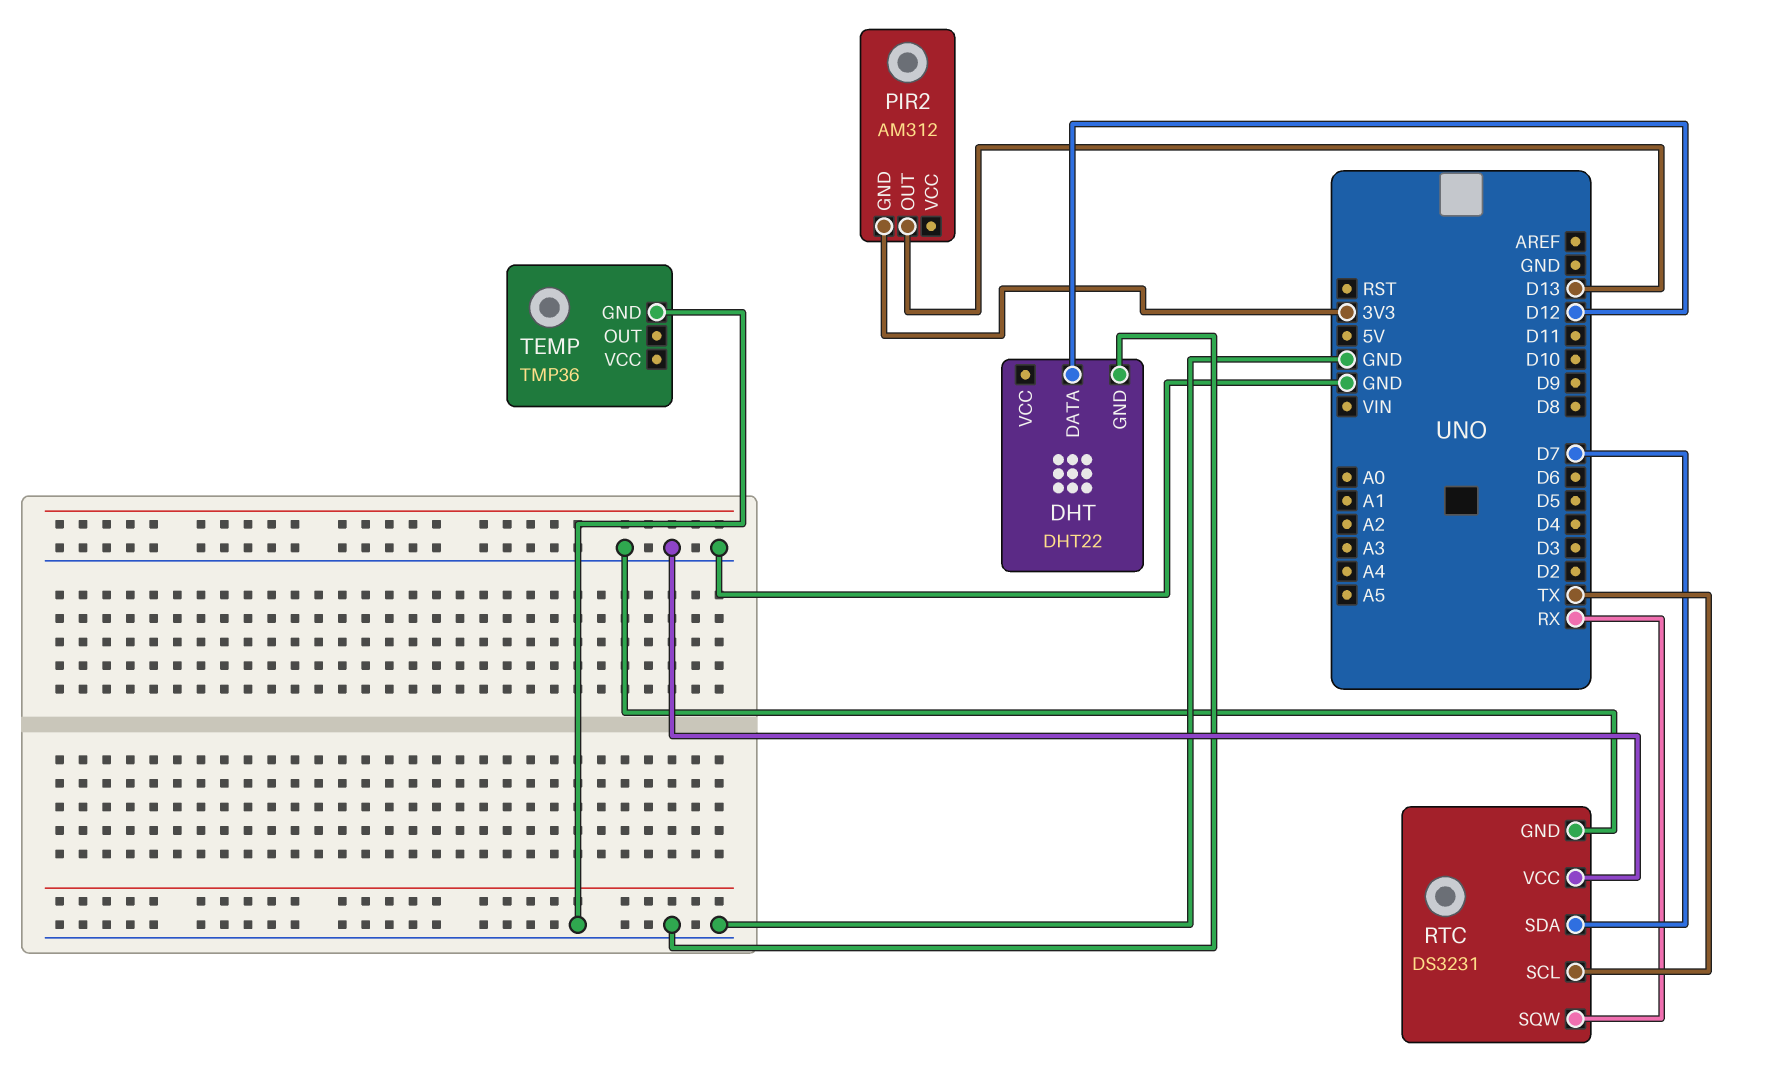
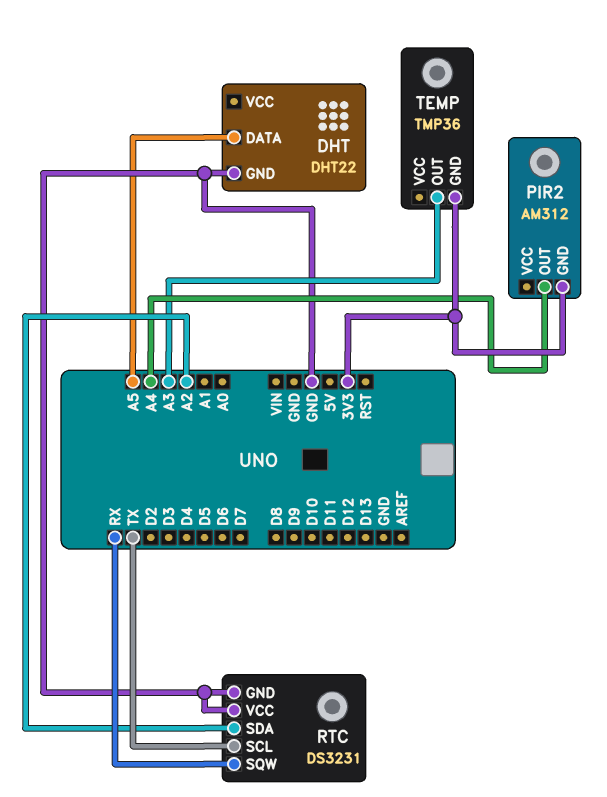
DHT pin DATA: D12 -> A5
PIR2 pin OUT: D13 -> A4
RTC pin SDA: D7 -> A2
TEMP pin GND: GND -> 3V3
TEMP pin OUT: none -> A3

